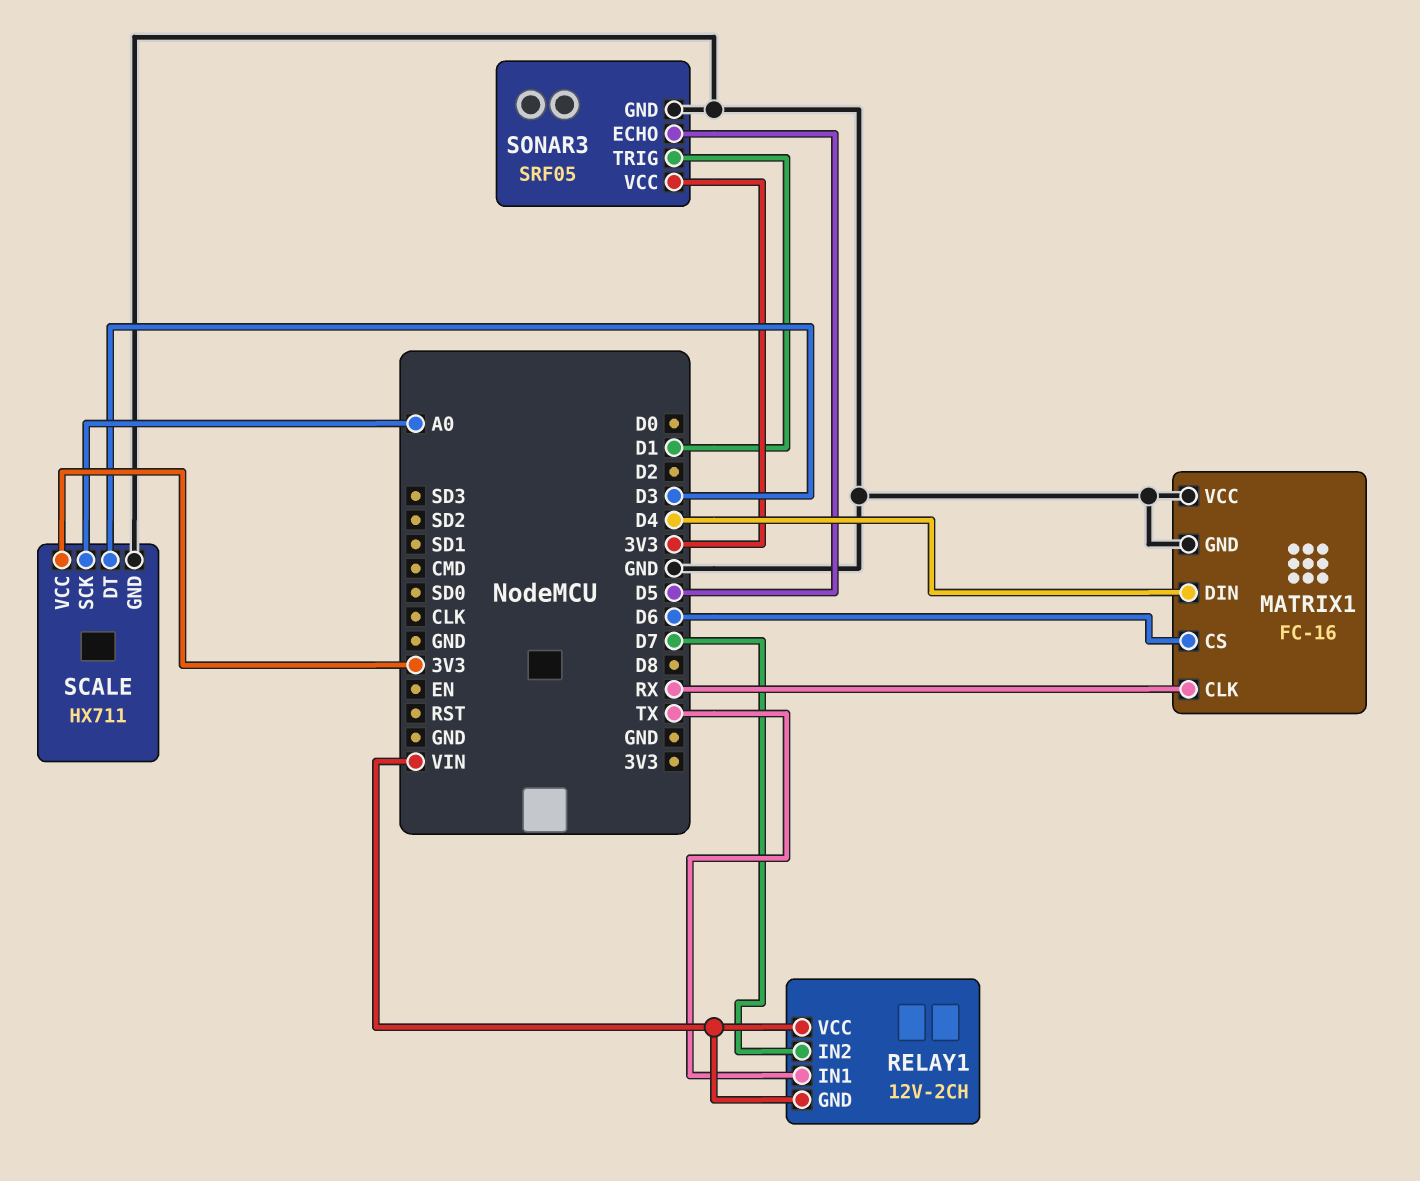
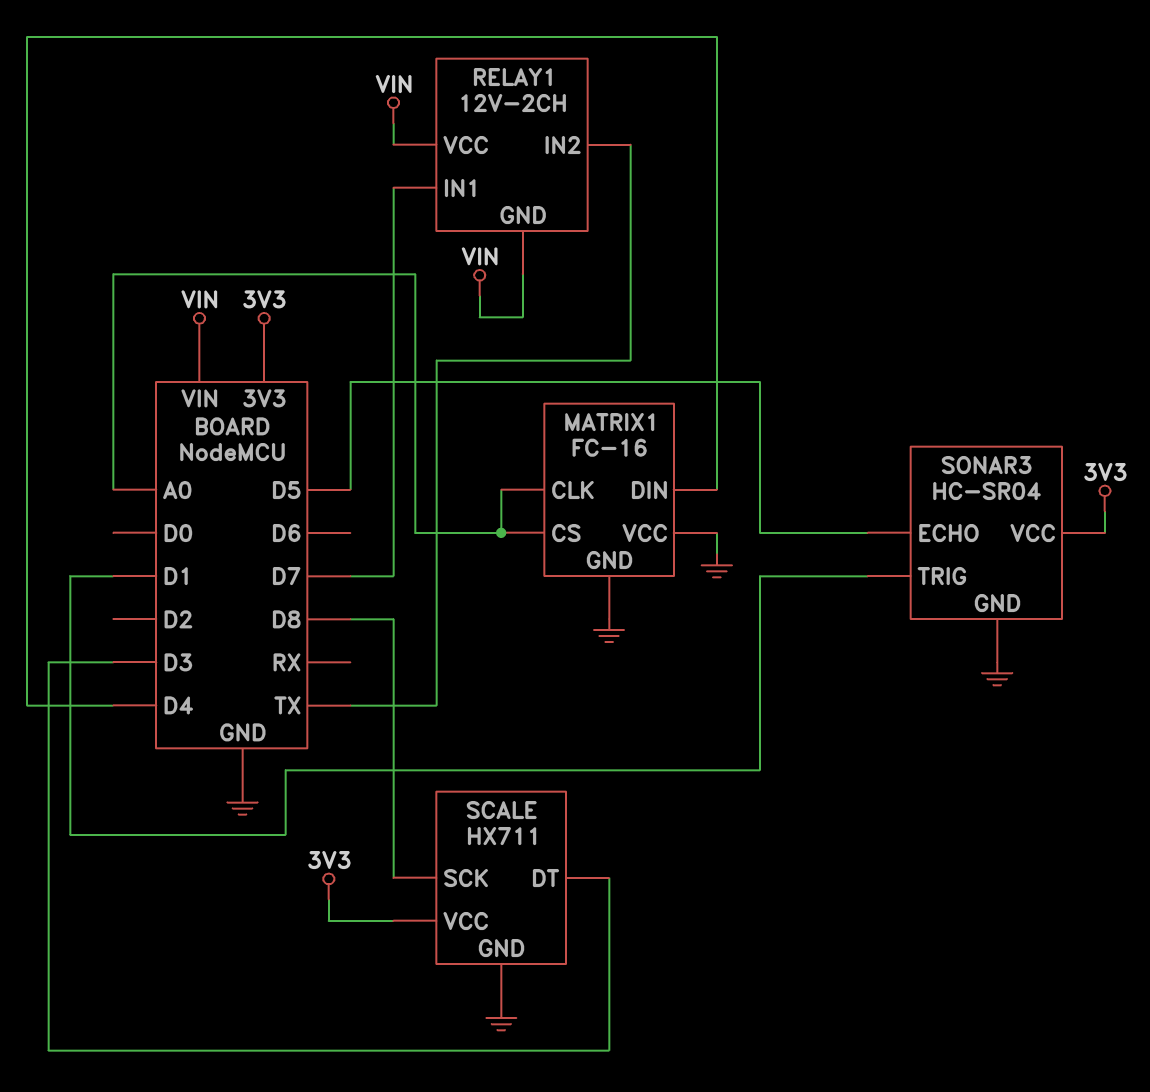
MATRIX1 pin CLK: RX -> A0
MATRIX1 pin CS: D6 -> A0
RELAY1 pin IN1: TX -> D7
RELAY1 pin IN2: D7 -> TX
SCALE pin SCK: A0 -> D8
SONAR3: SRF05 -> HC-SR04

